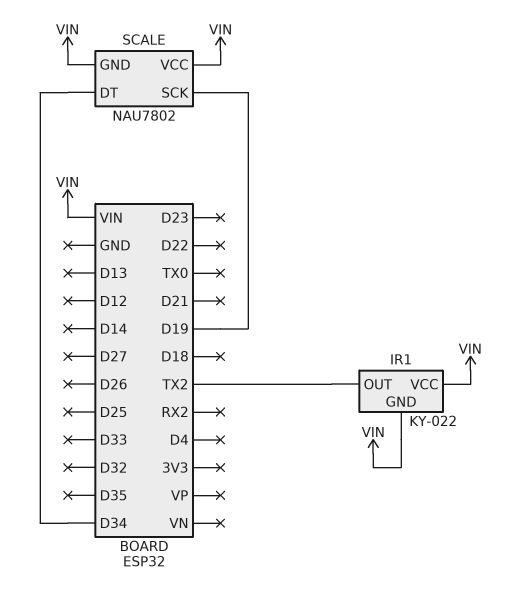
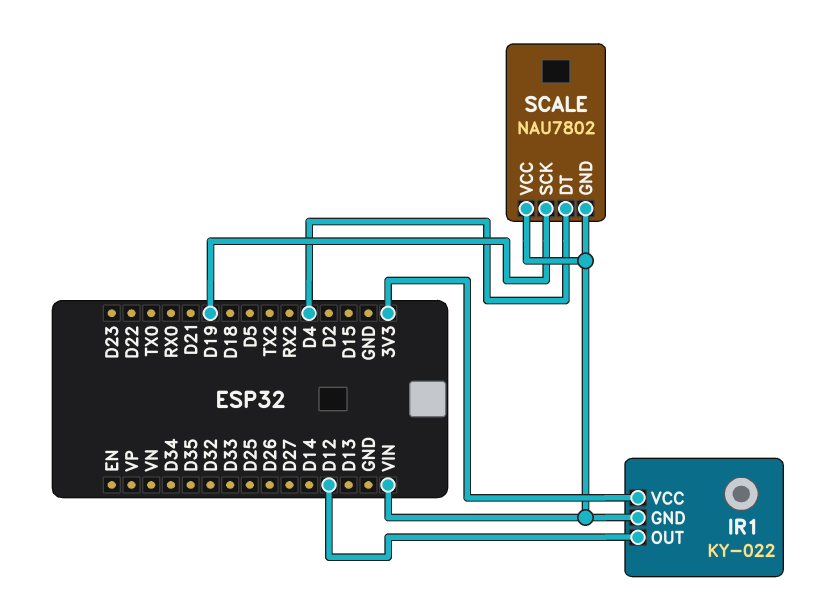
IR1 pin OUT: TX2 -> D12
IR1 pin VCC: VIN -> 3V3
SCALE pin DT: D34 -> D4

